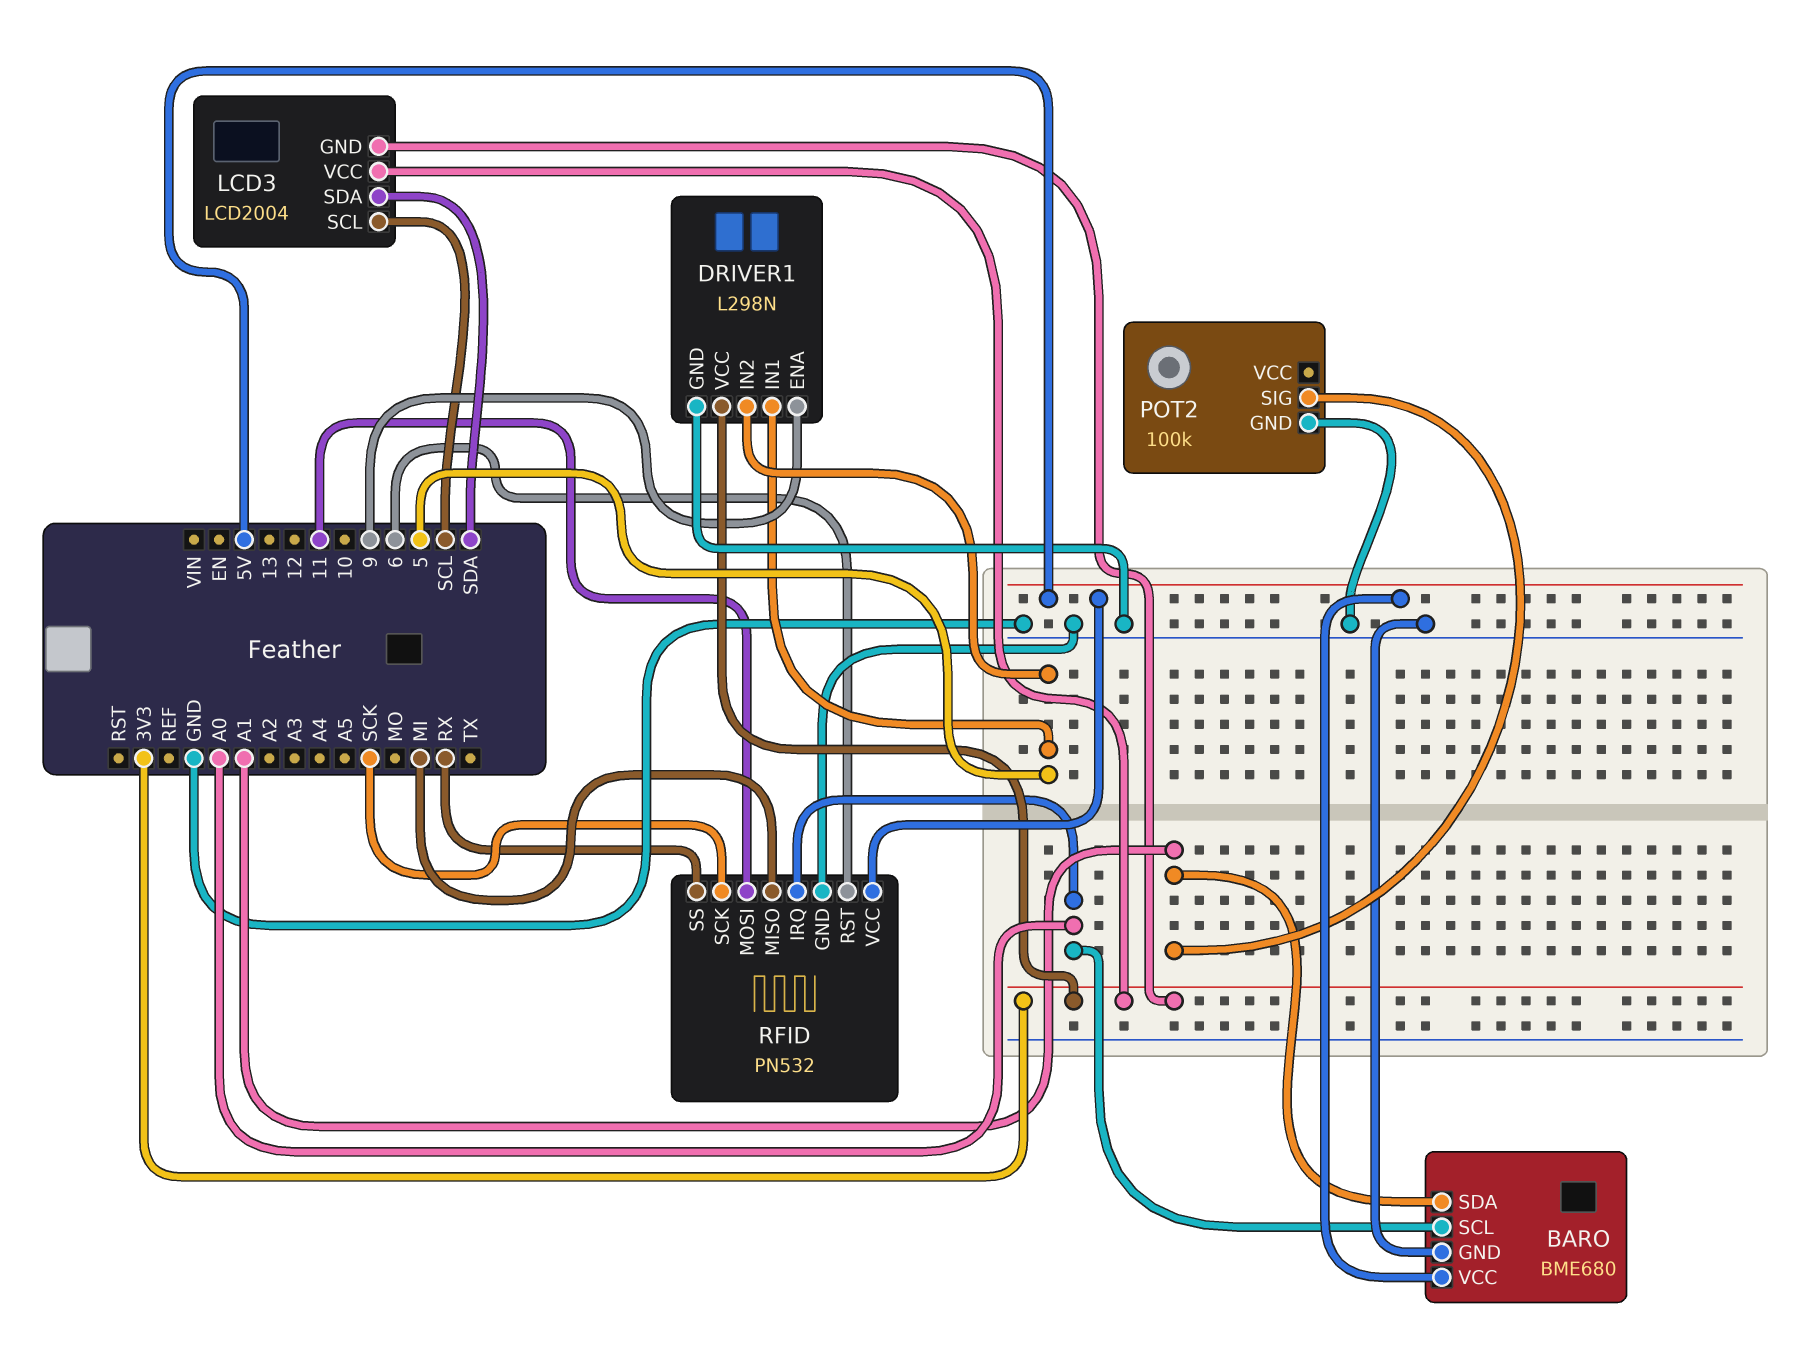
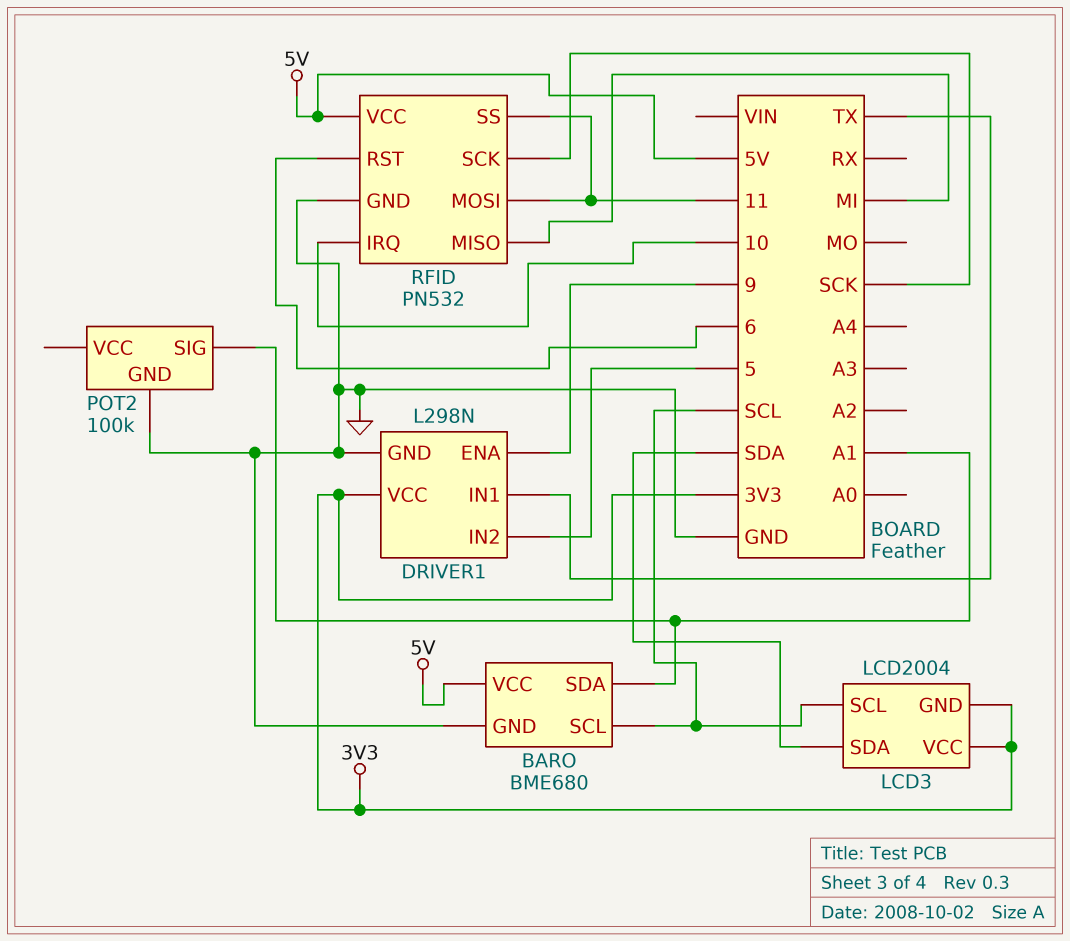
BARO pin SCL: A0 -> SCL
DRIVER1 pin IN1: 5 -> TX
RFID pin IRQ: A0 -> 10
RFID pin SS: RX -> 11

